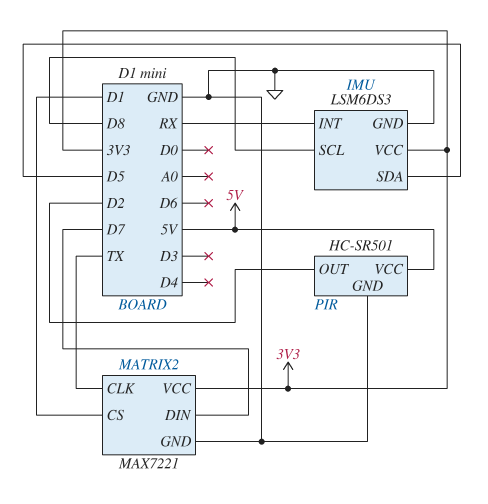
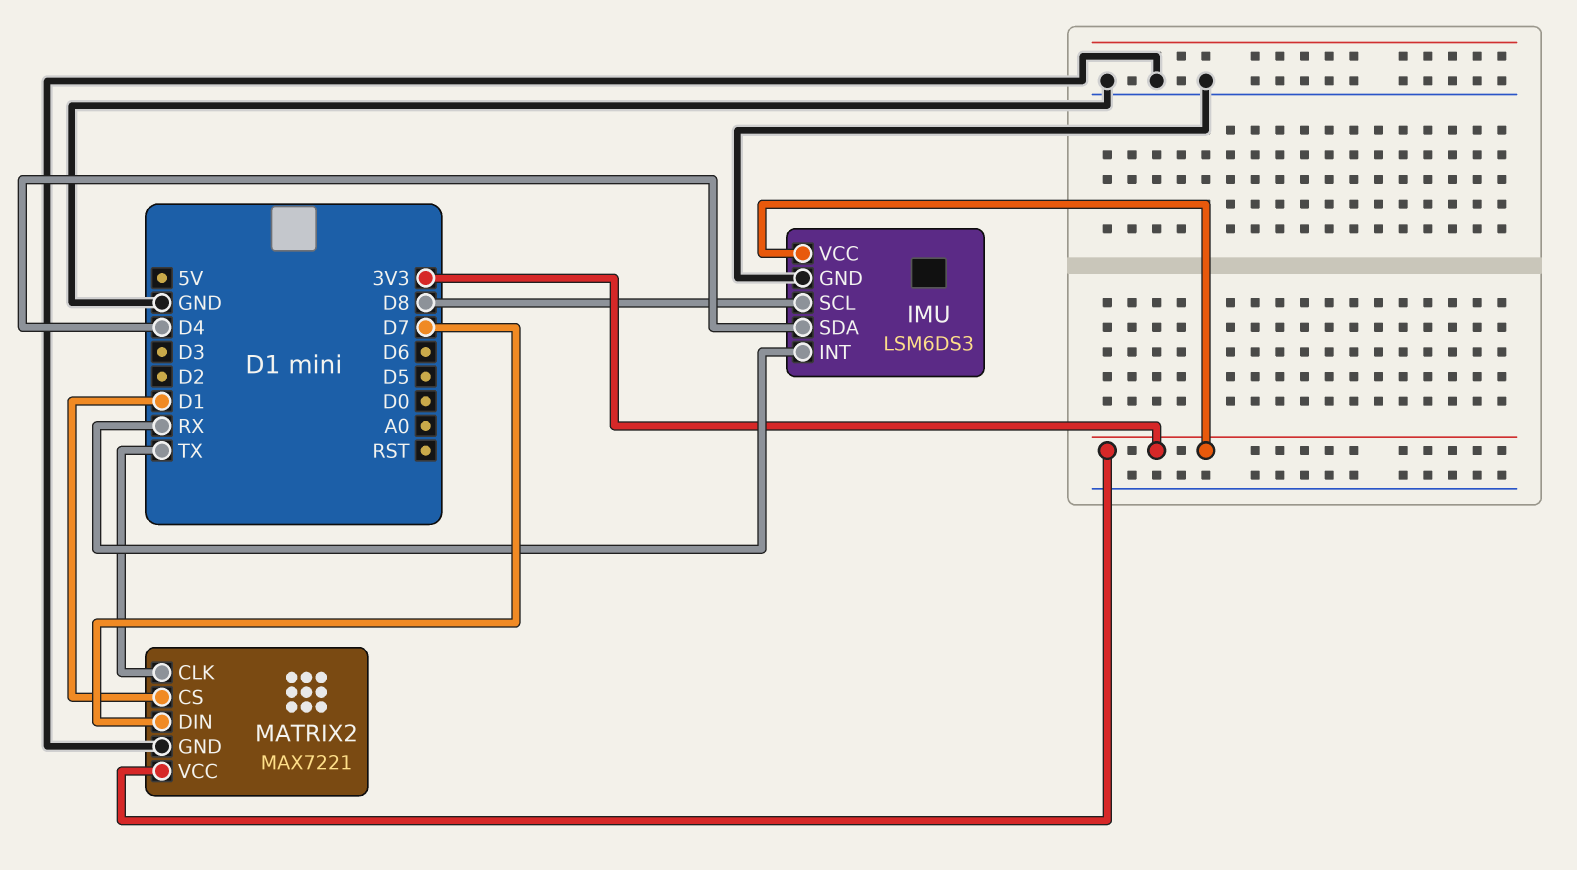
IMU pin SDA: D5 -> D4
PIR: HC-SR501 -> none
PIR pin GND: GND -> none
PIR pin OUT: D2 -> none
PIR pin VCC: 5V -> none

